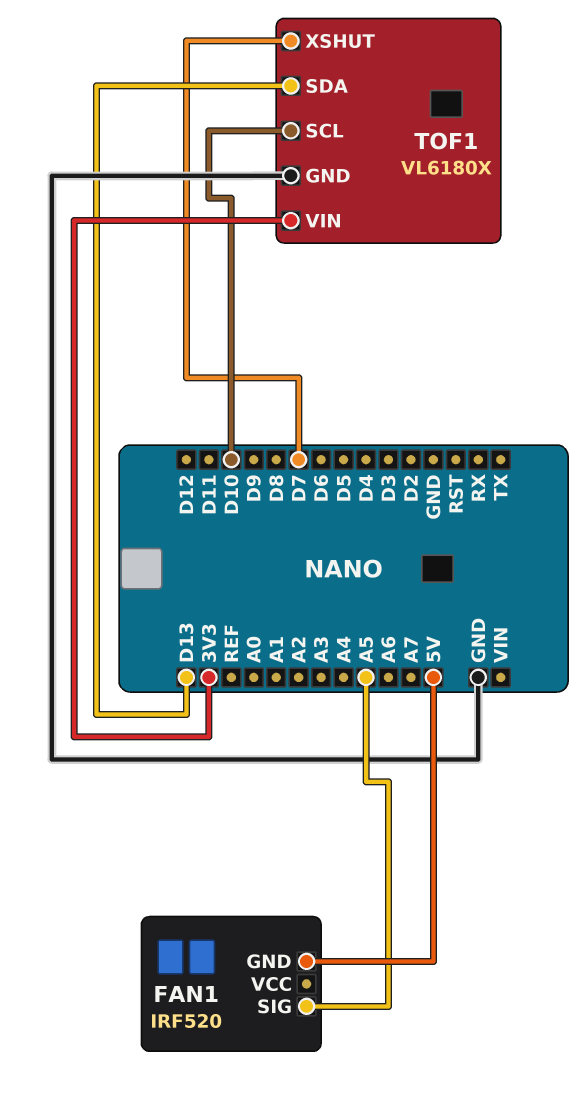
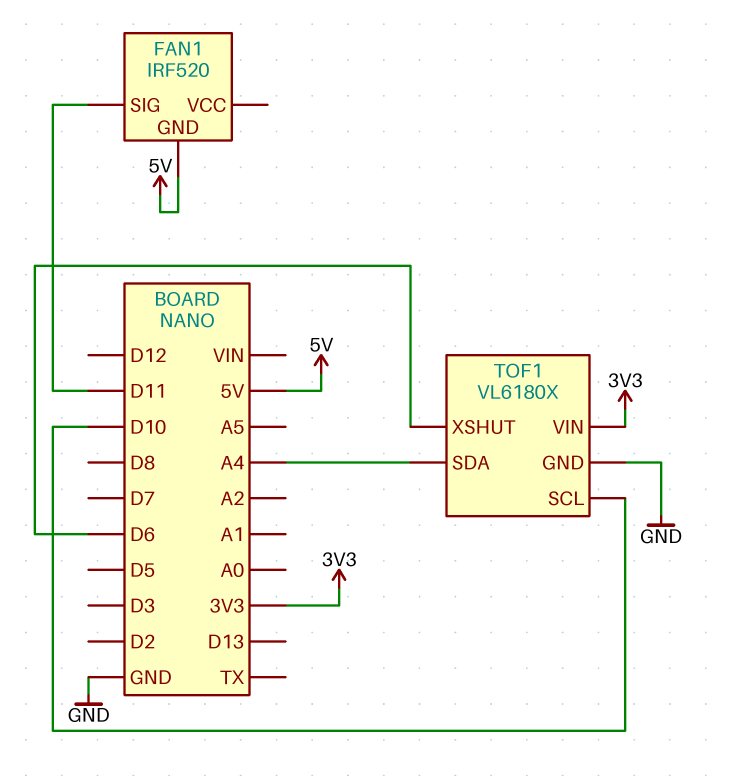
FAN1 pin SIG: A5 -> D11
TOF1 pin SDA: D13 -> A4
TOF1 pin XSHUT: D7 -> D6

